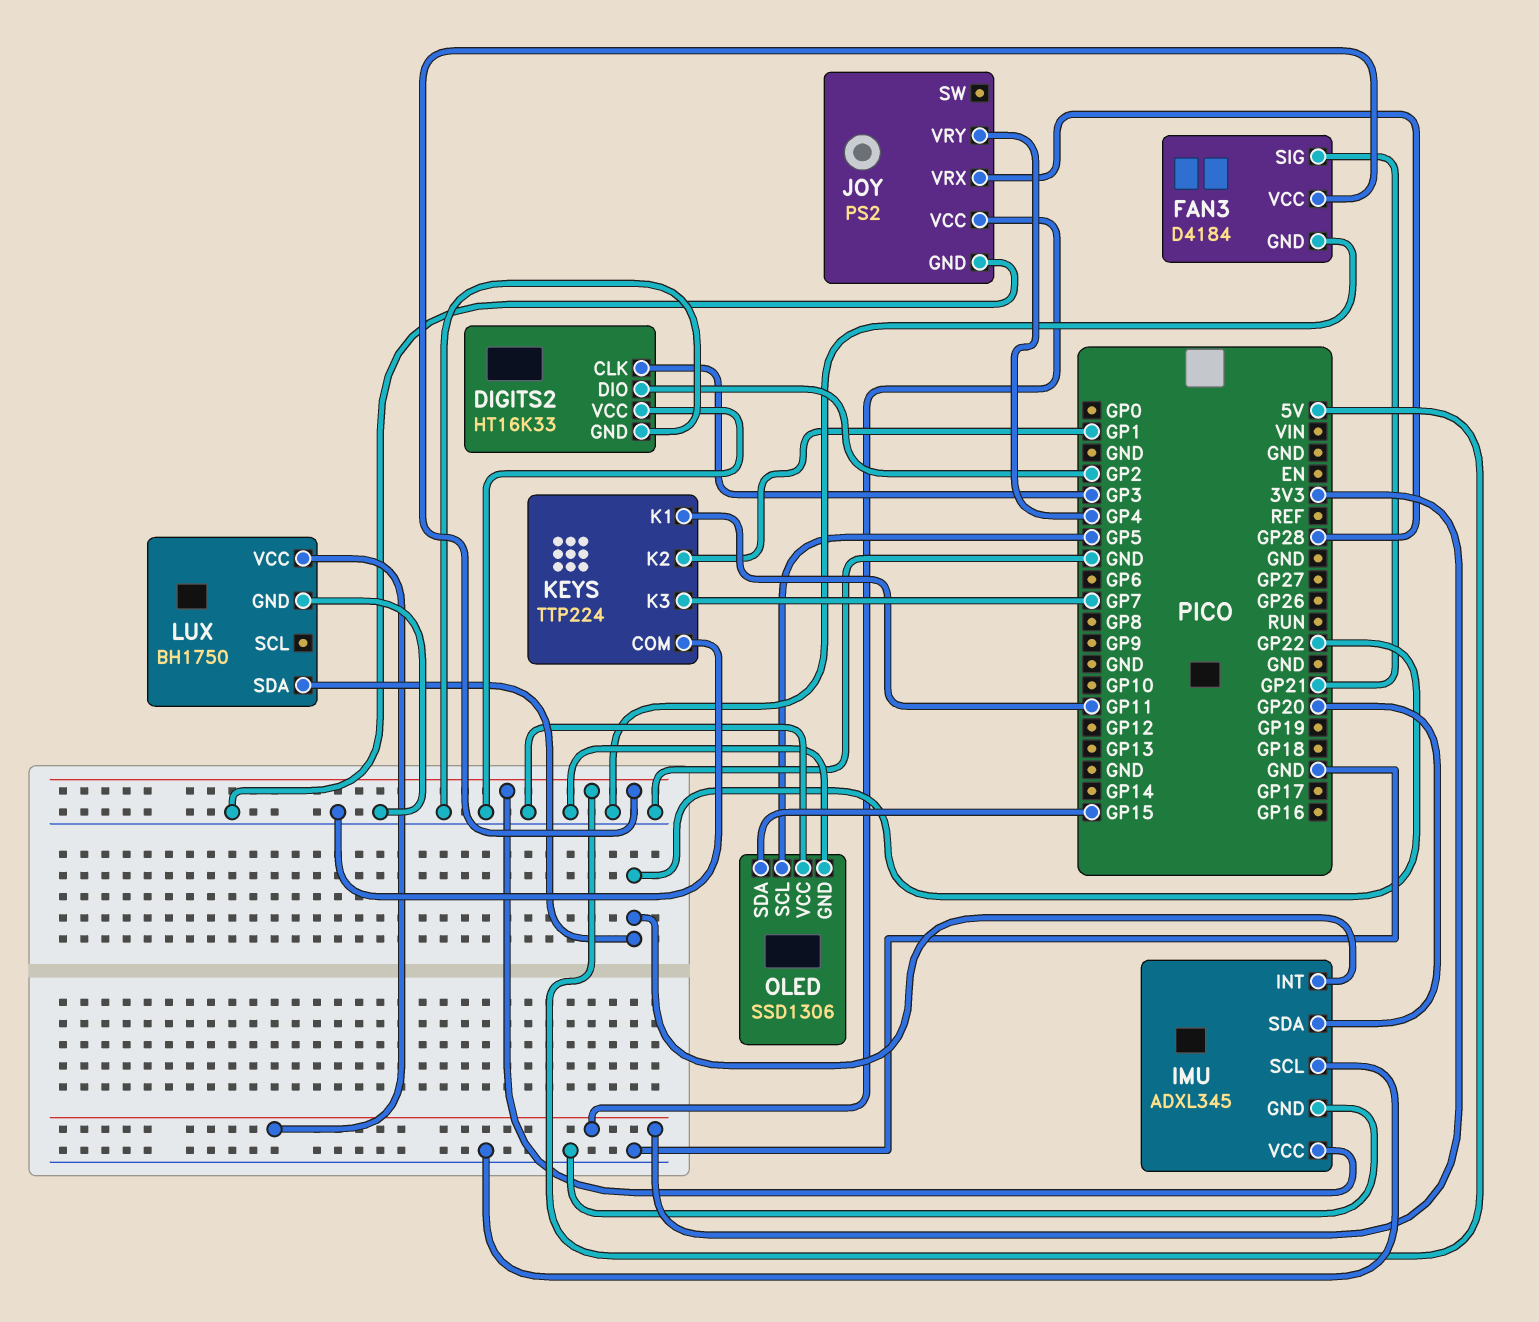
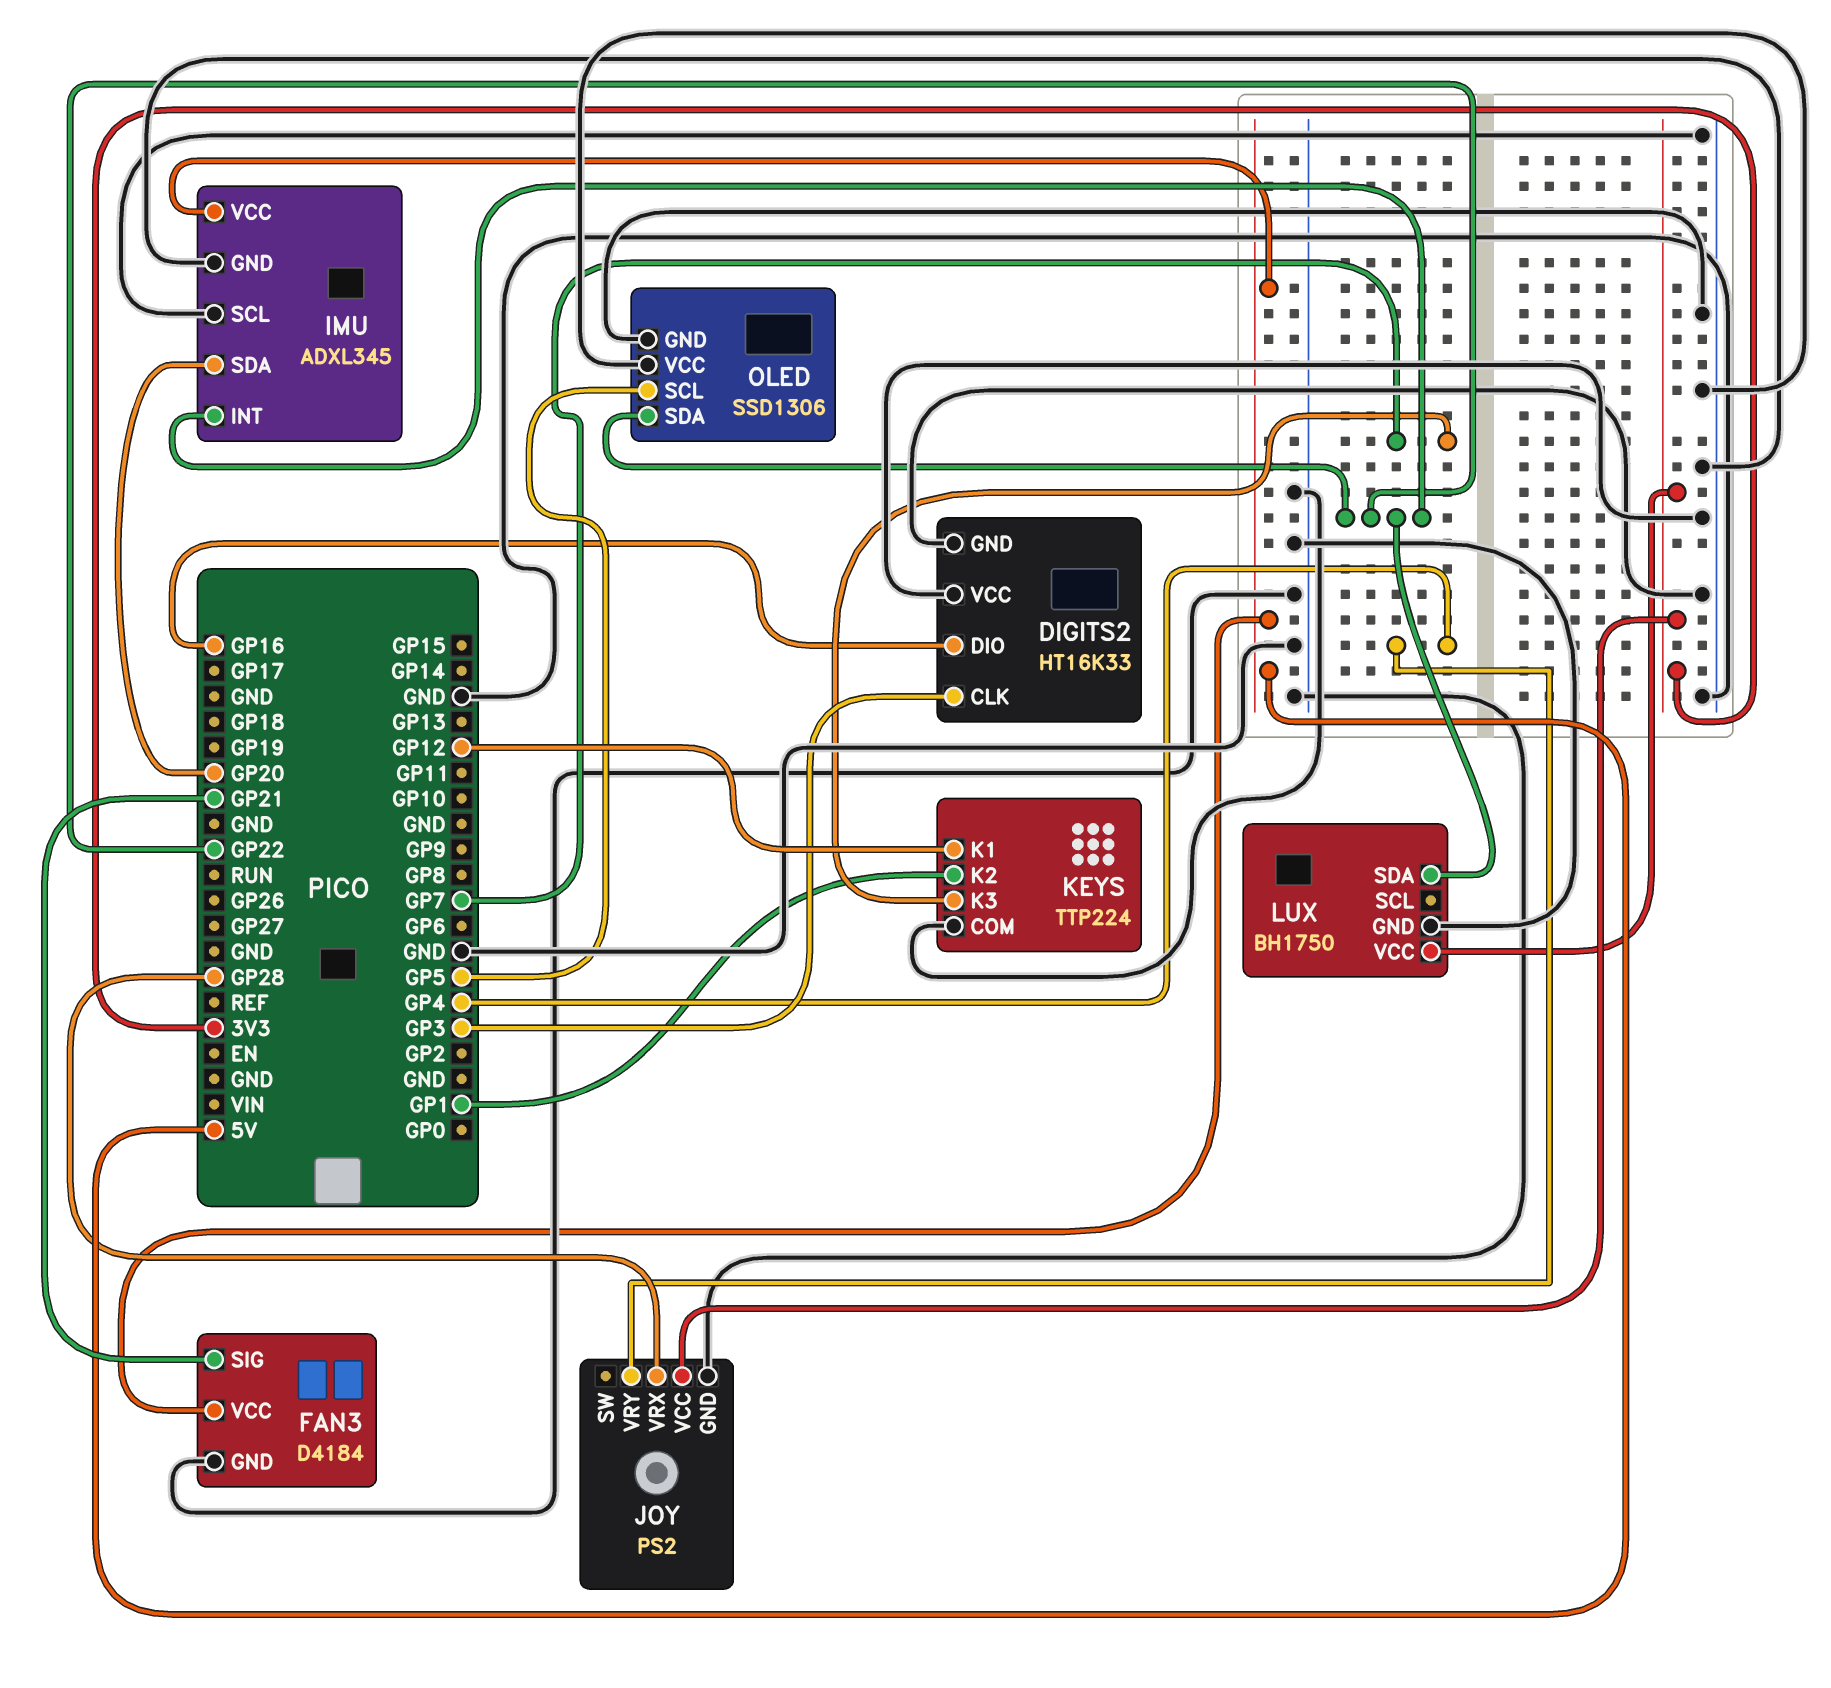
DIGITS2 pin DIO: GP2 -> GP16
KEYS pin K1: GP11 -> GP12
OLED pin SDA: GP15 -> GP22

